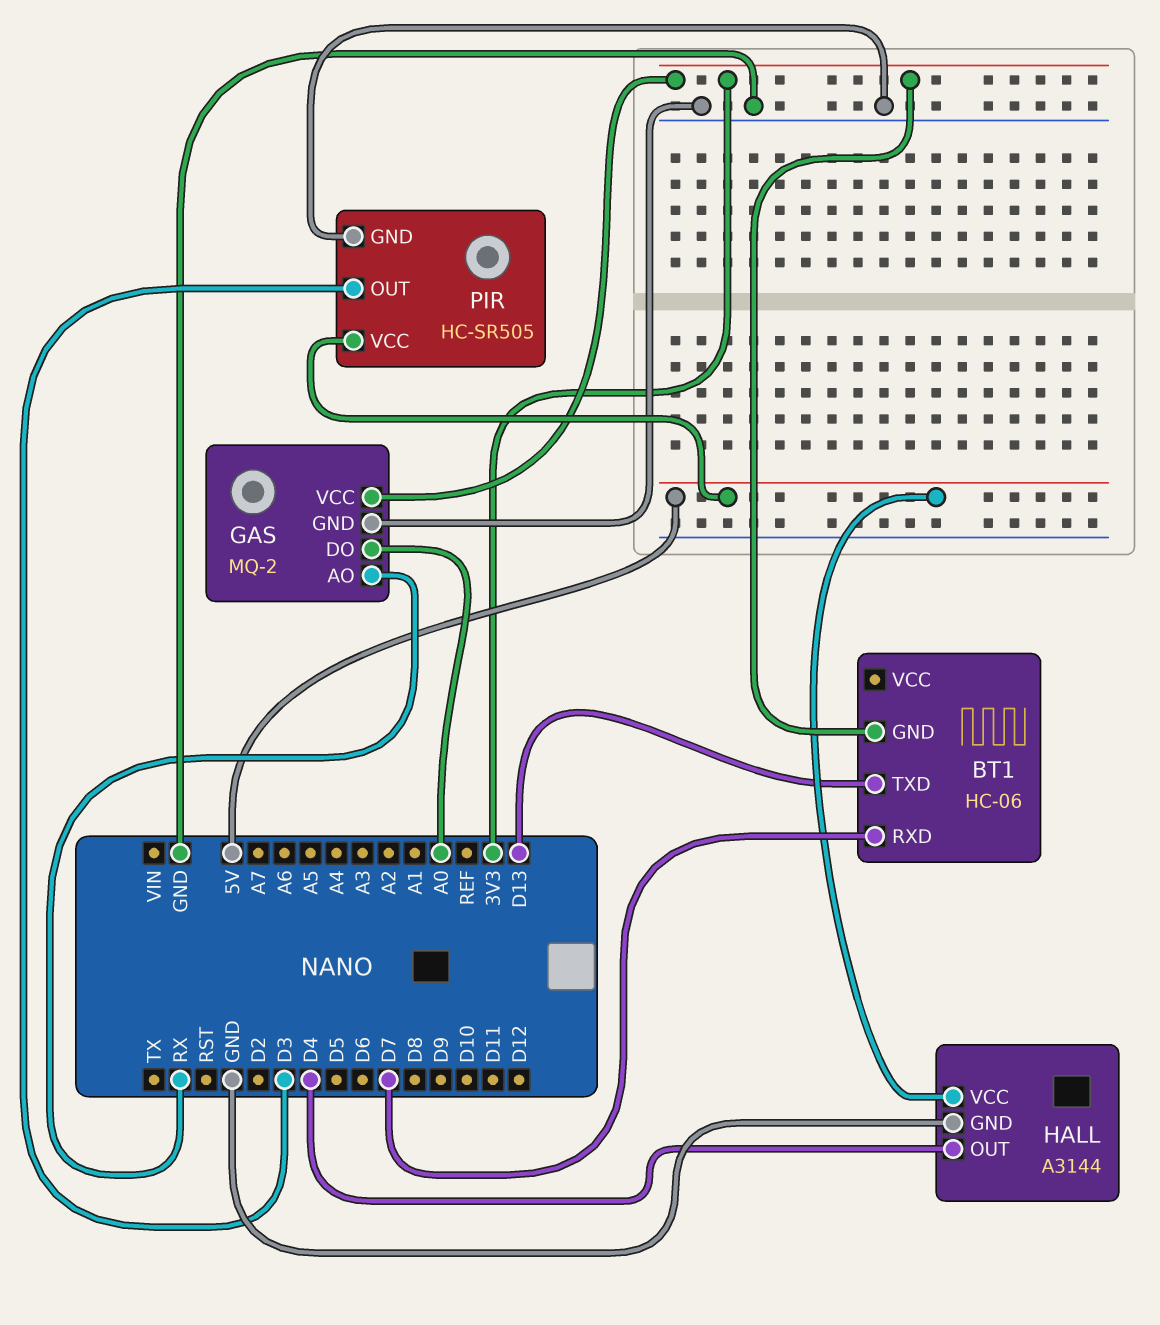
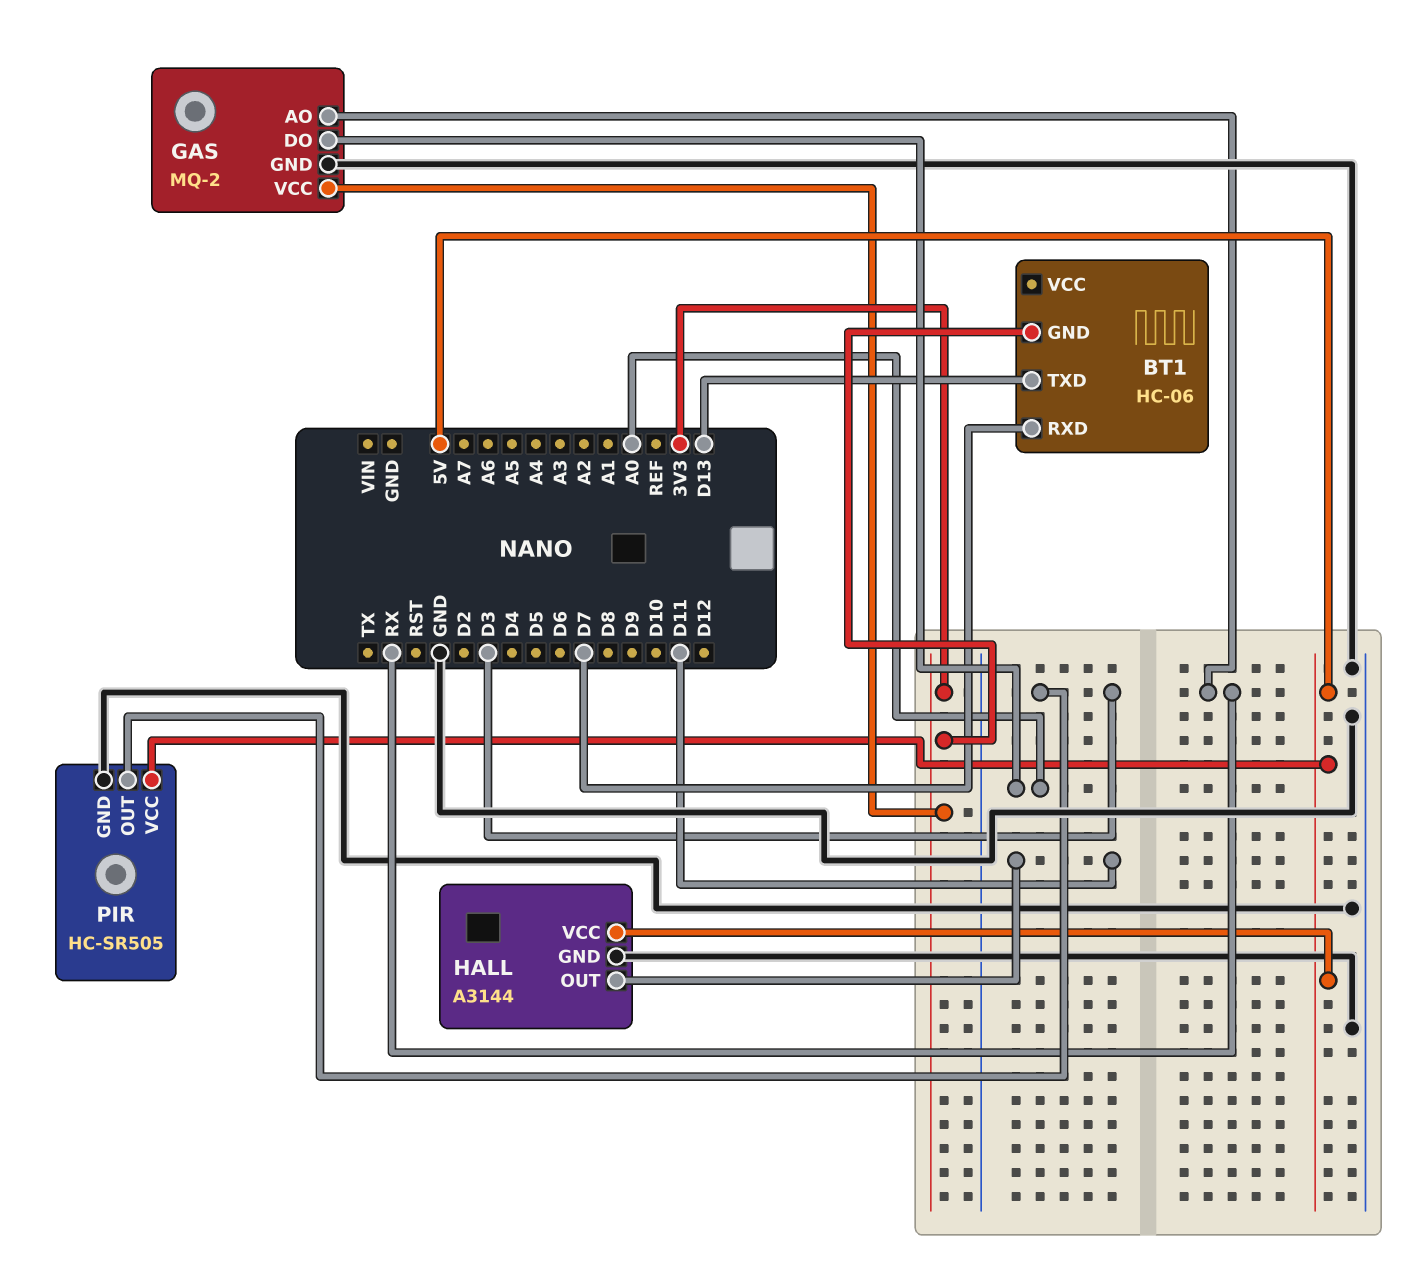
HALL pin OUT: D4 -> D11

